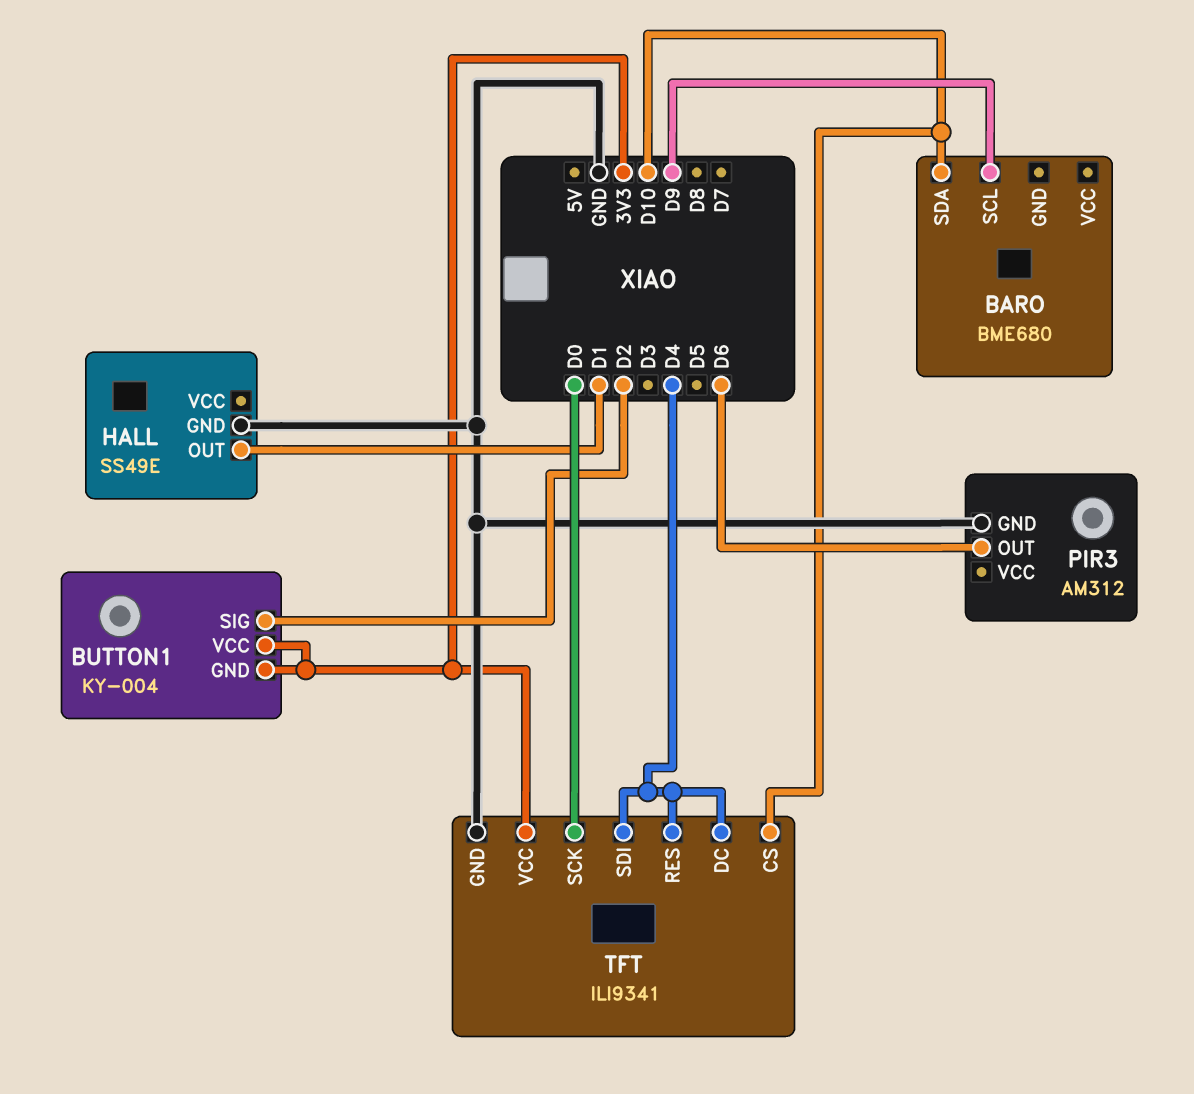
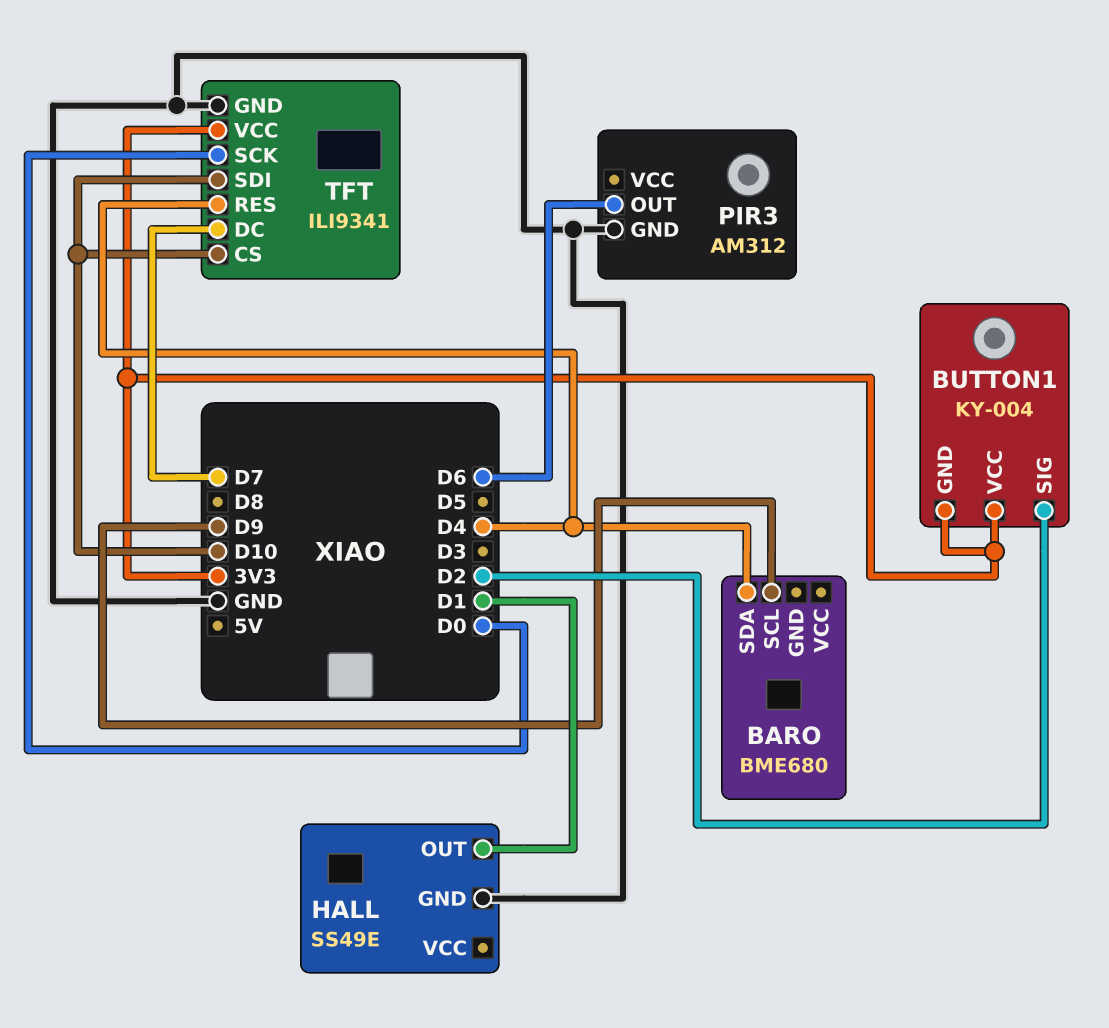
BARO pin SDA: D10 -> D4
TFT pin DC: D4 -> D7
TFT pin SDI: D4 -> D10

